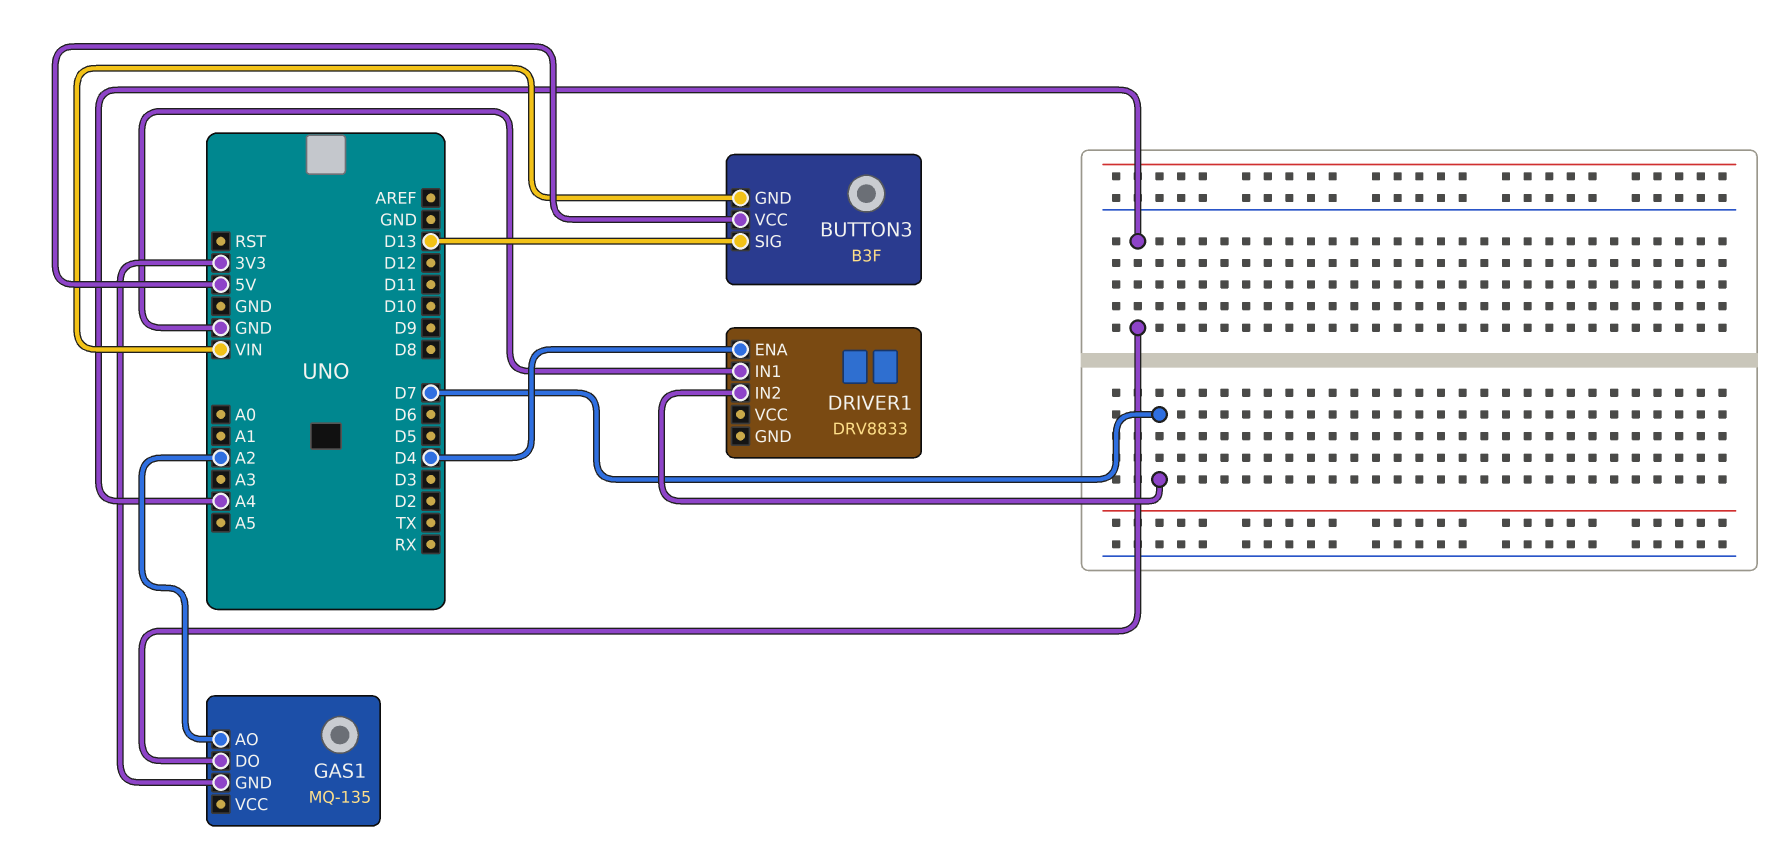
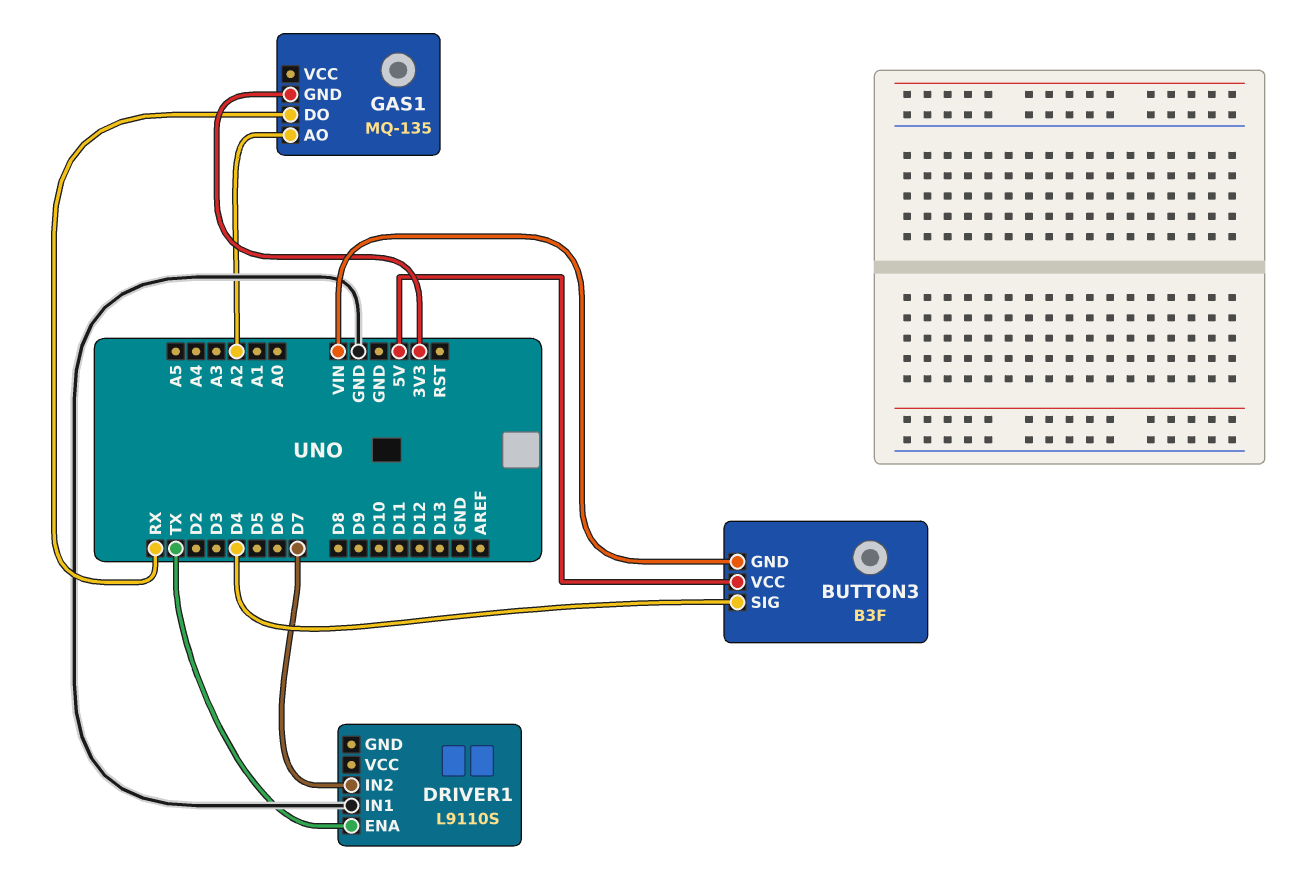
BUTTON3 pin SIG: D13 -> D4
DRIVER1: DRV8833 -> L9110S
DRIVER1 pin ENA: D4 -> TX
GAS1 pin DO: A4 -> RX

